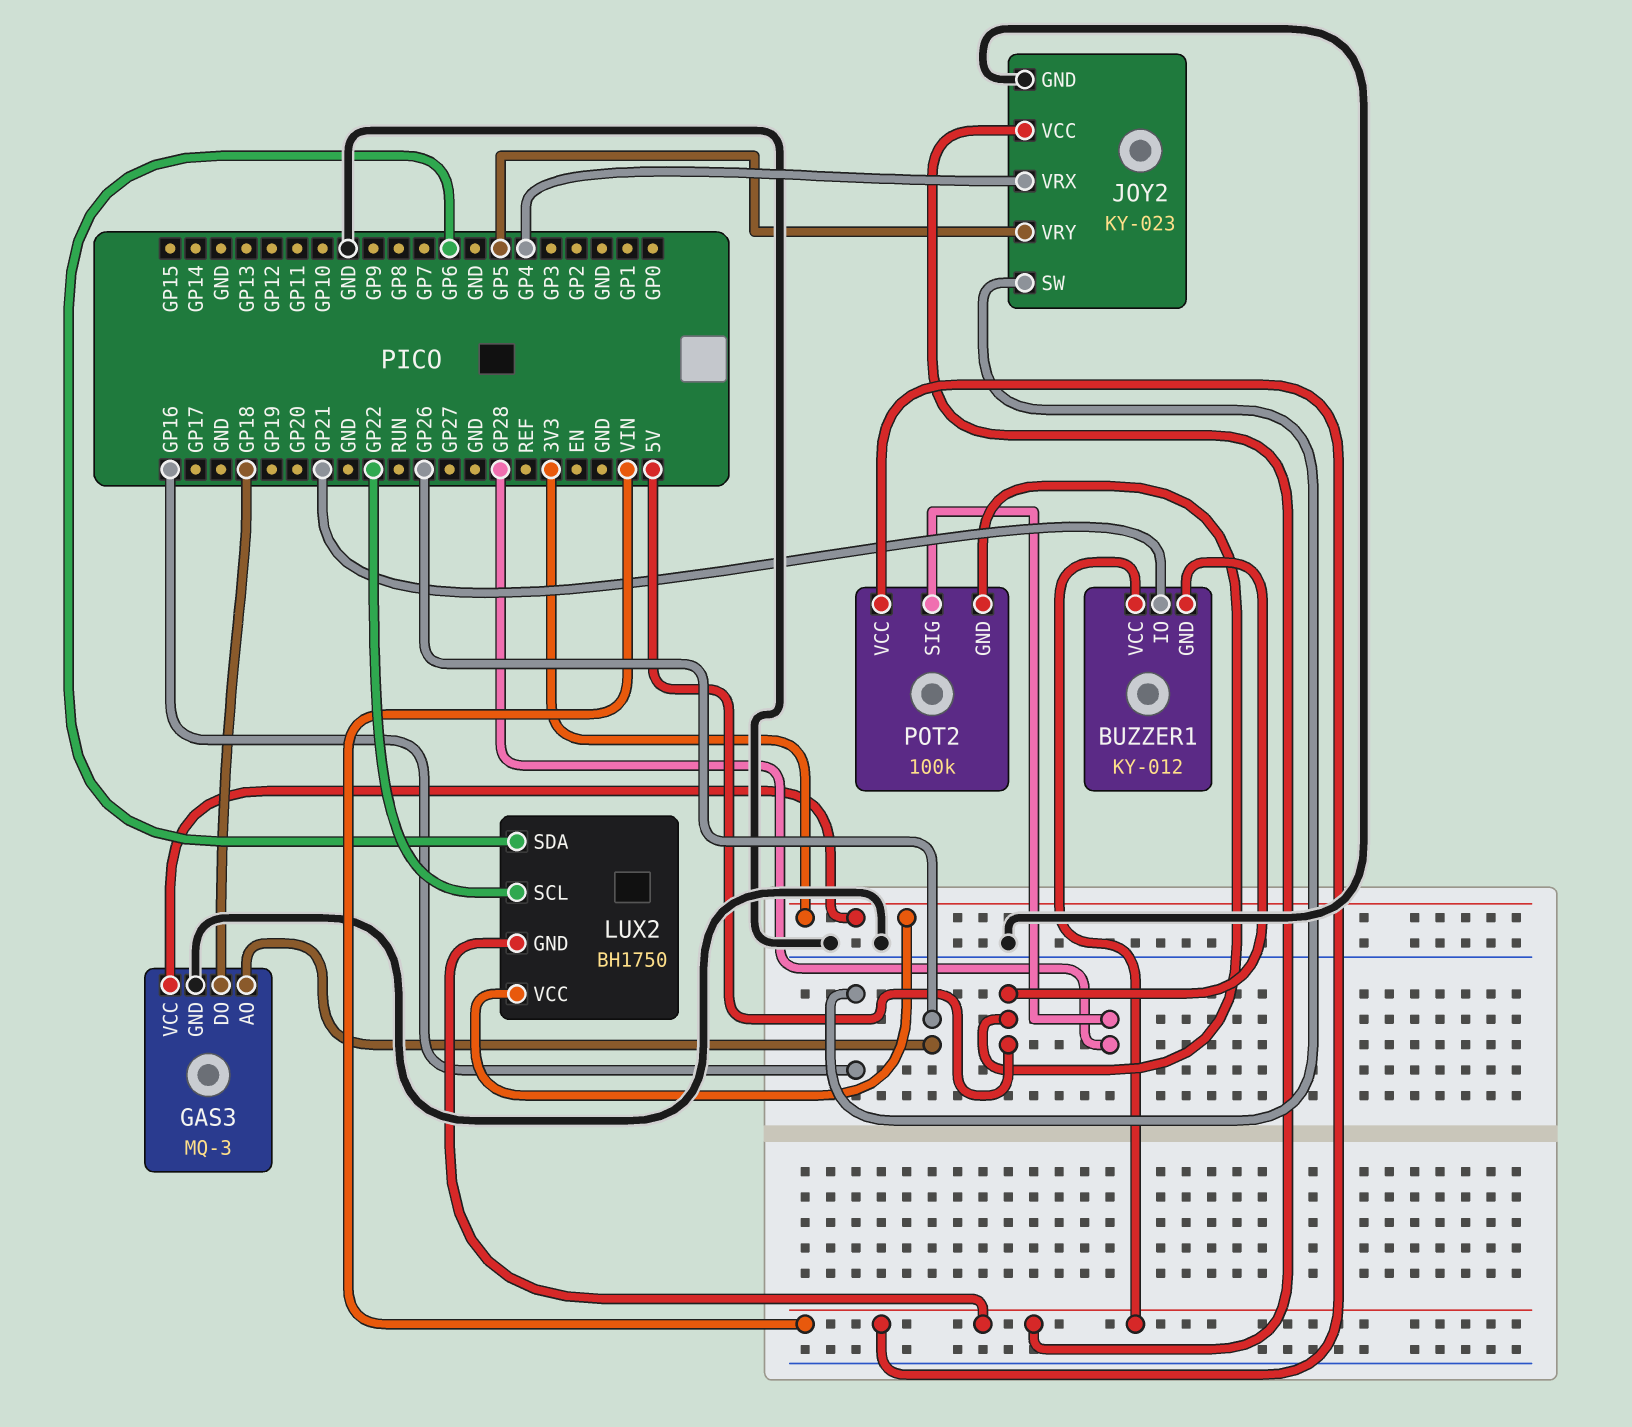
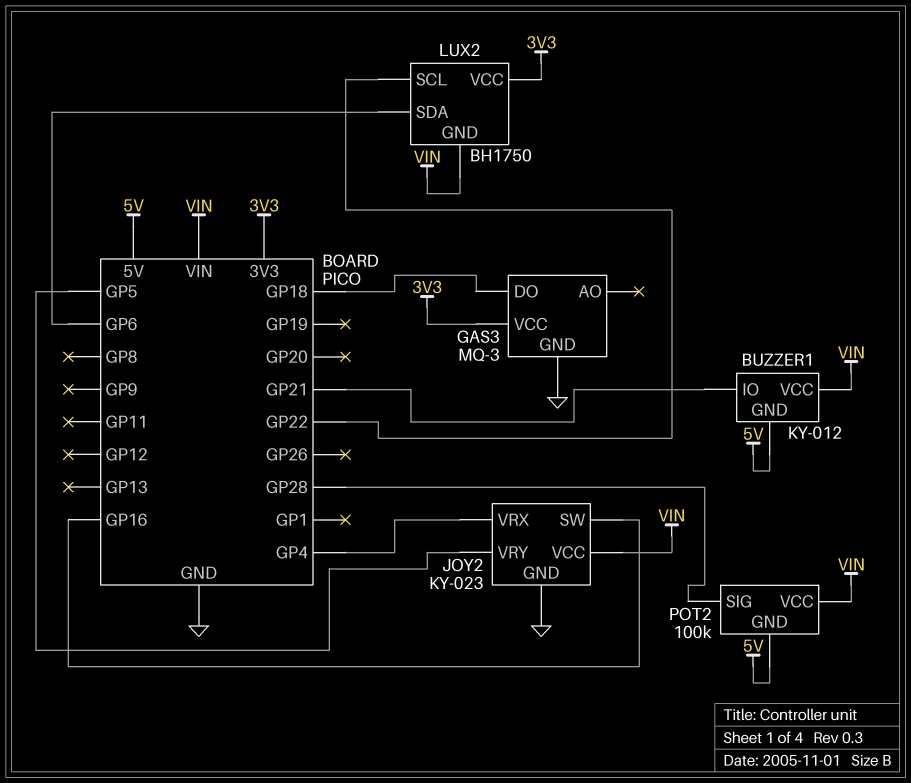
GAS3 pin AO: GP26 -> none

